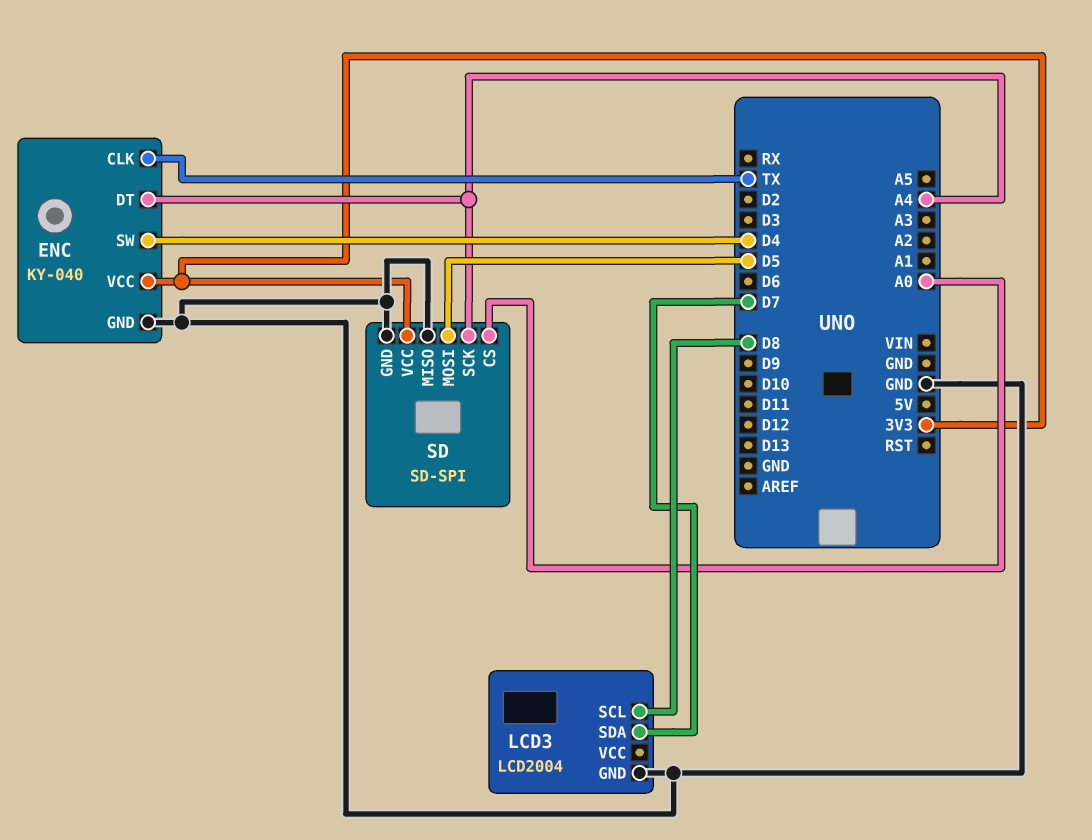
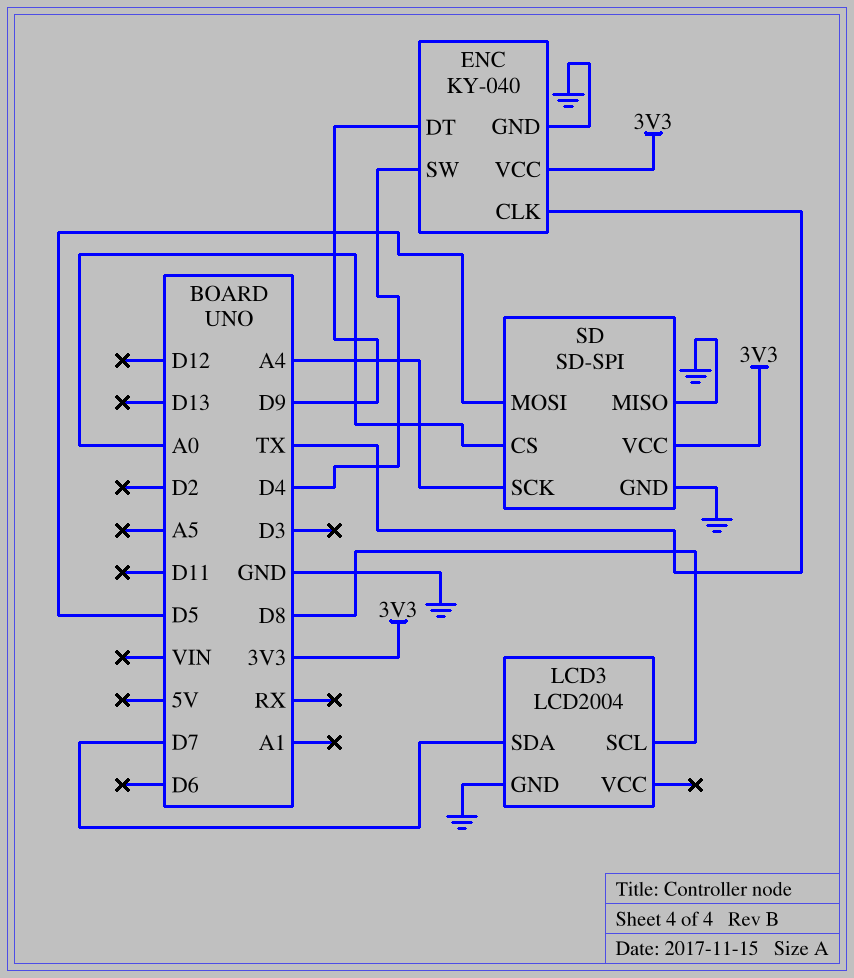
ENC pin DT: A4 -> D9

